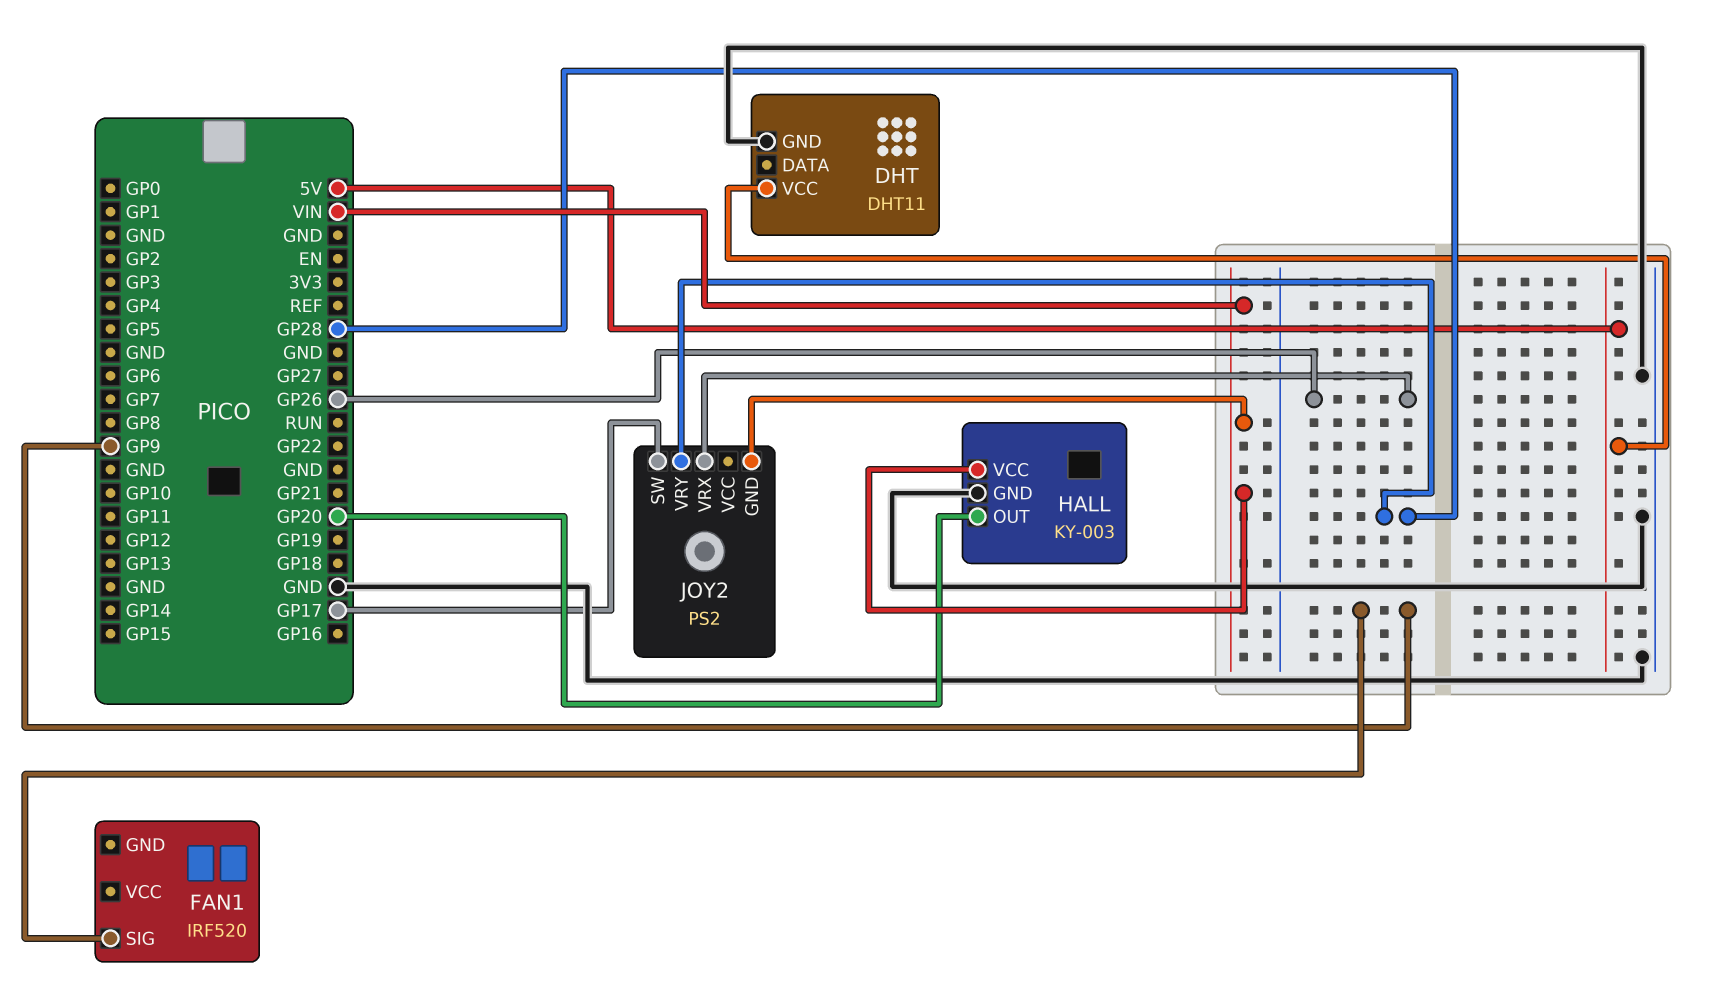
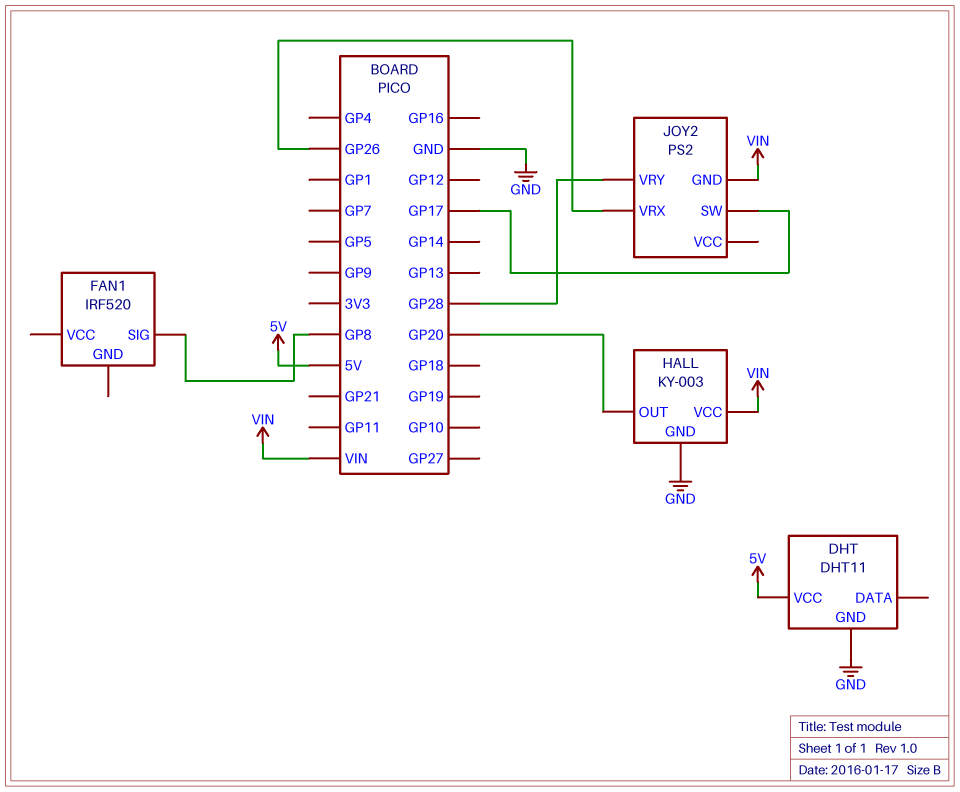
FAN1 pin SIG: GP9 -> GP8

